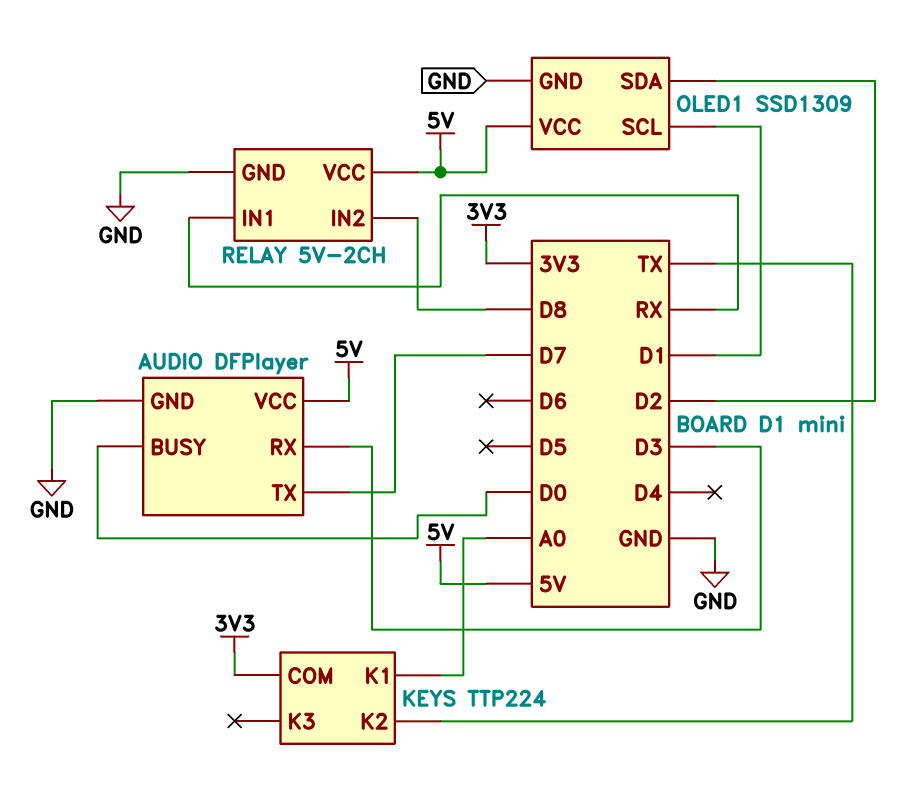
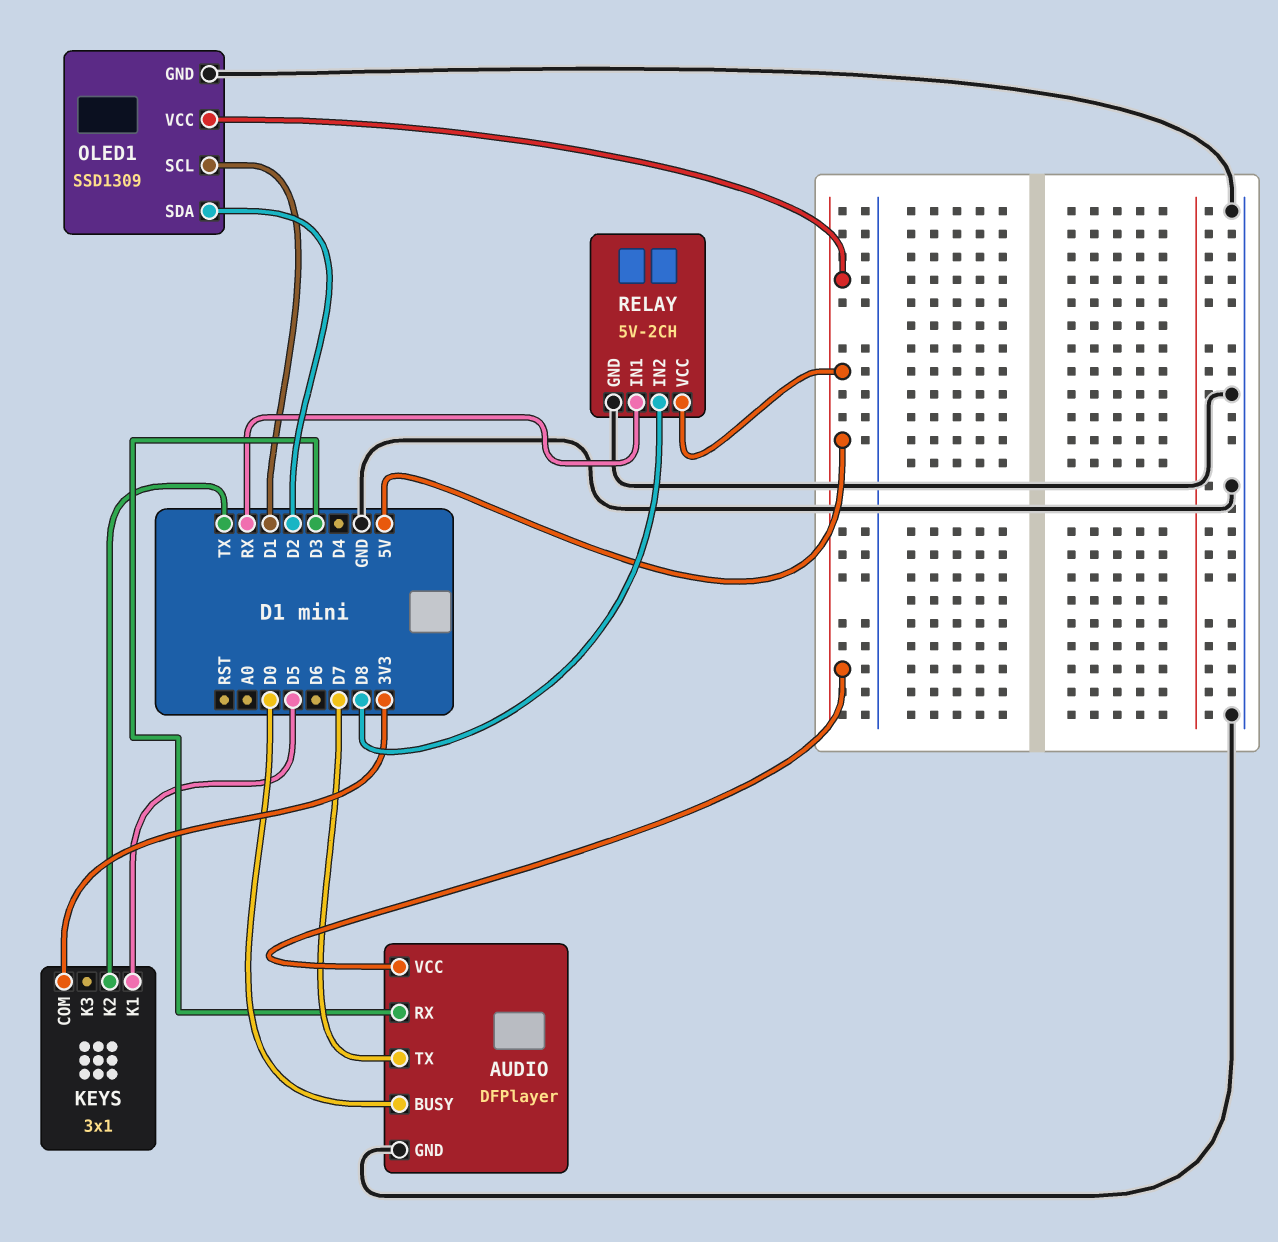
KEYS: TTP224 -> 3x1
KEYS pin K1: A0 -> D5

